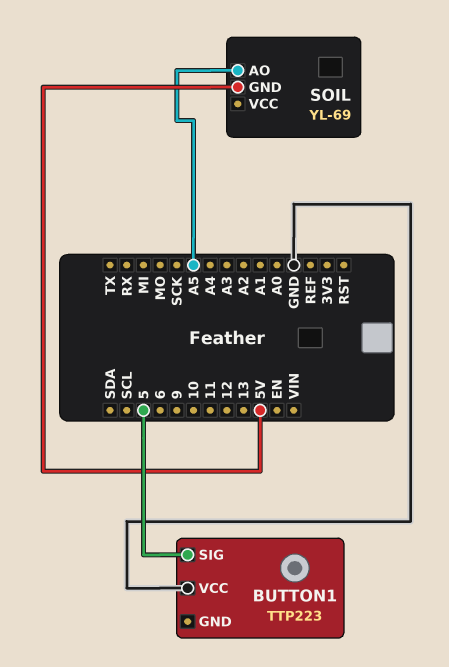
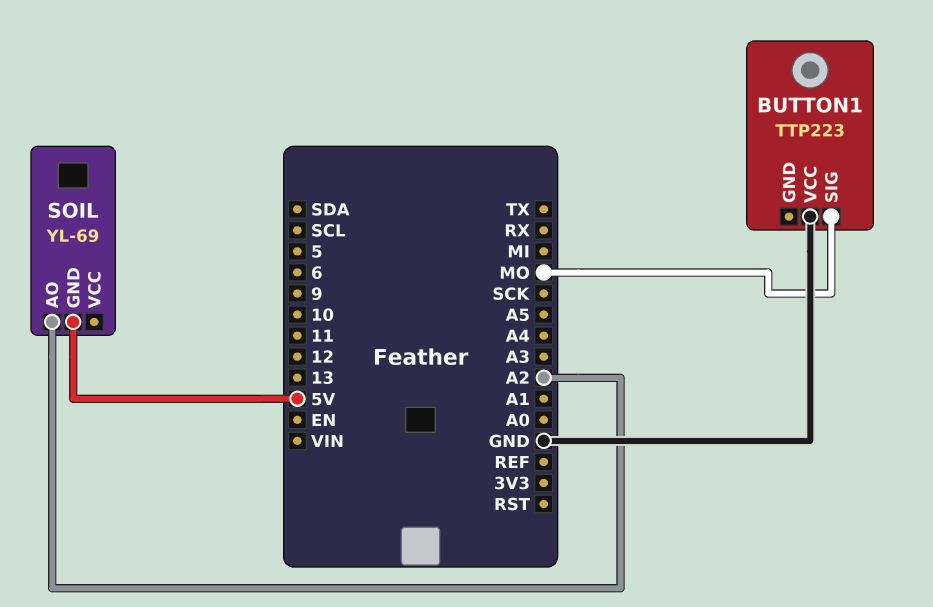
BUTTON1 pin SIG: 5 -> MO
SOIL pin AO: A5 -> A2

